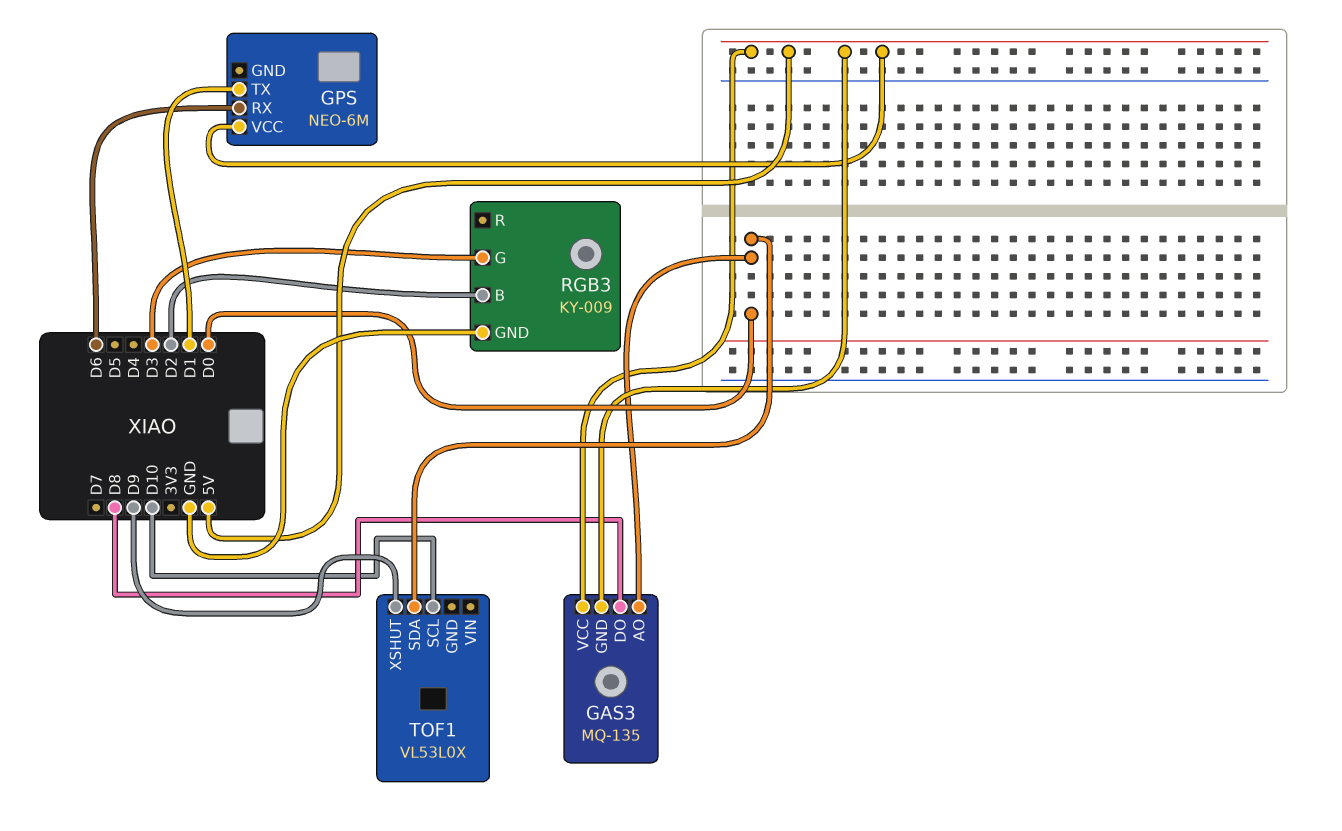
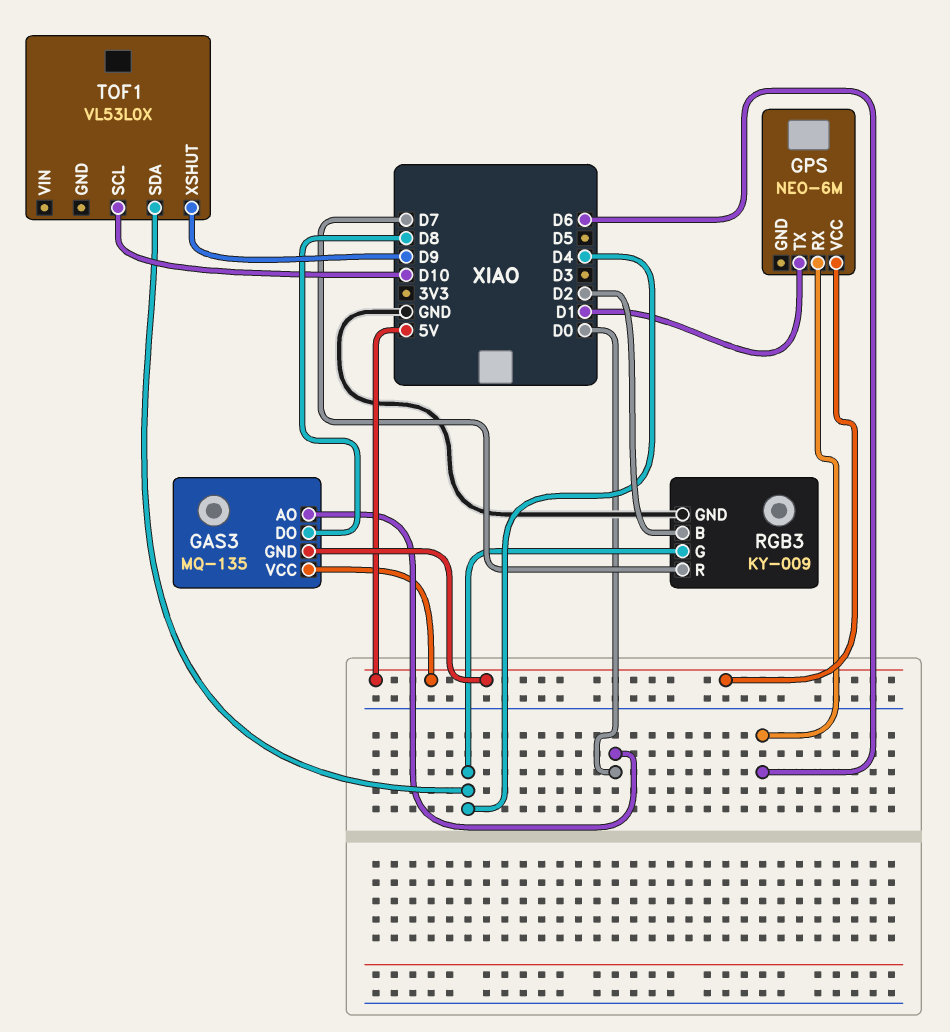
RGB3 pin G: D3 -> D4
RGB3 pin R: none -> D7
TOF1 pin SDA: D0 -> D4

